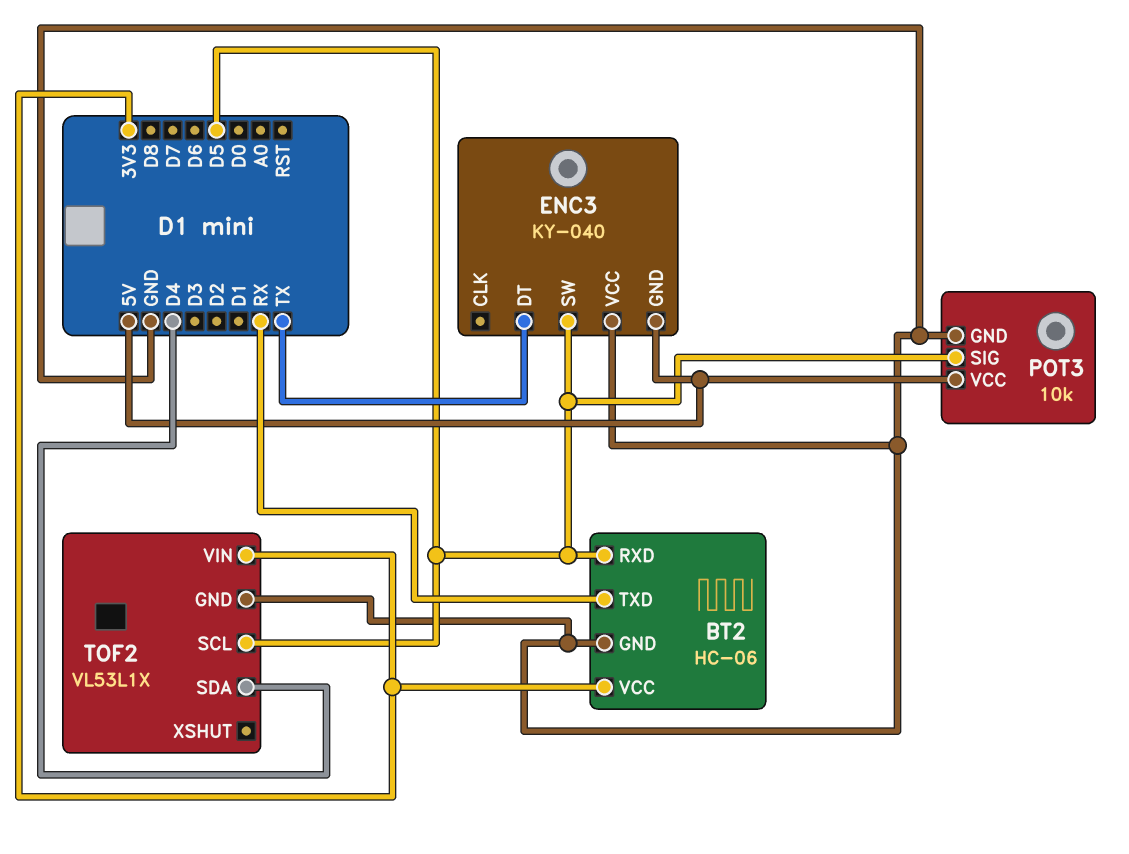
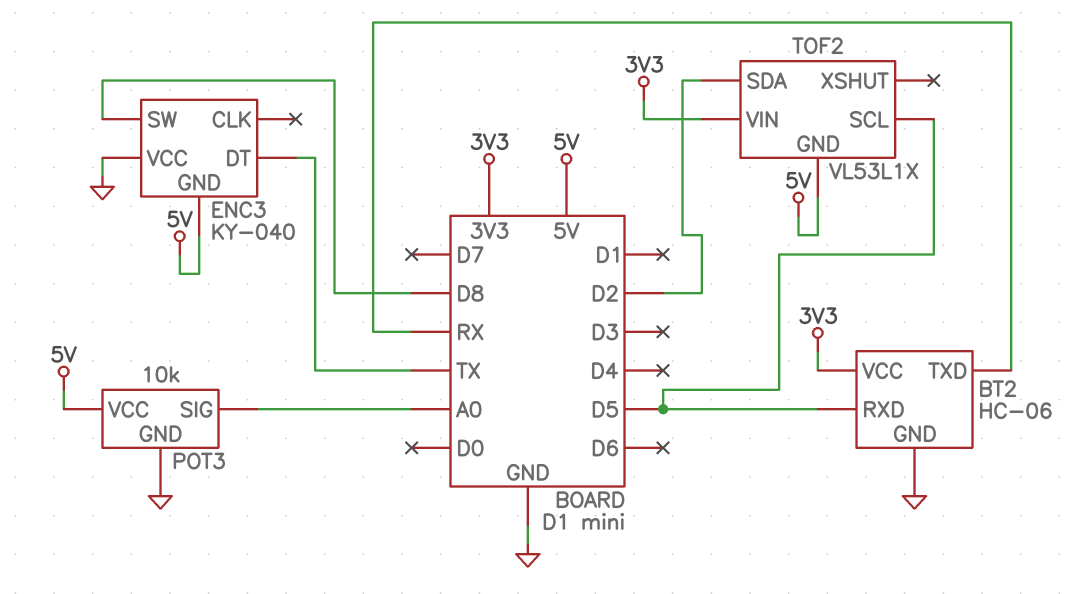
ENC3 pin SW: D5 -> D8
POT3 pin SIG: D5 -> A0
TOF2 pin GND: GND -> 5V
TOF2 pin SDA: D4 -> D2

